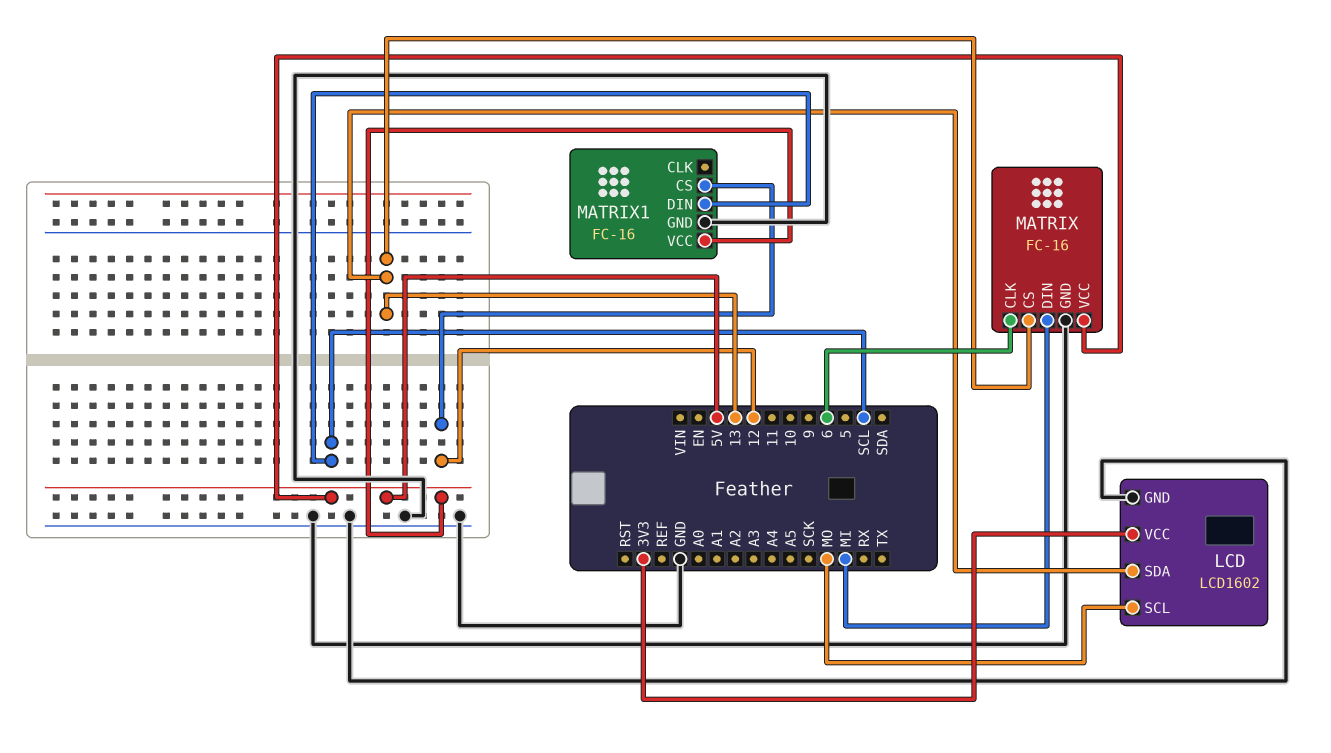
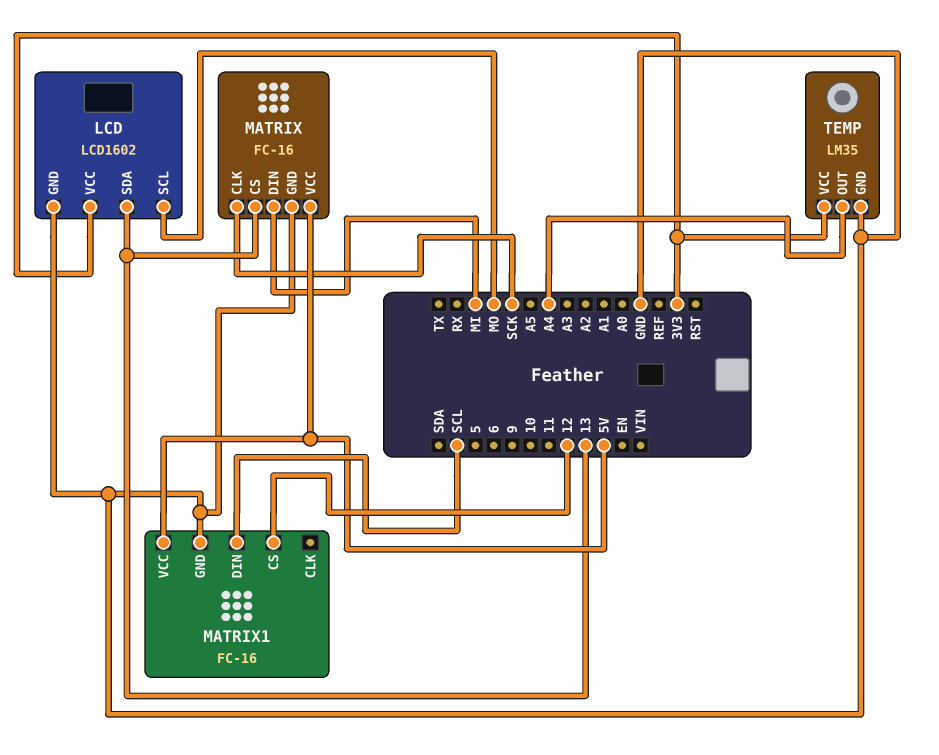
MATRIX pin CLK: 6 -> SCK
TEMP: none -> LM35
TEMP pin GND: none -> GND
TEMP pin OUT: none -> A4
TEMP pin VCC: none -> 3V3

